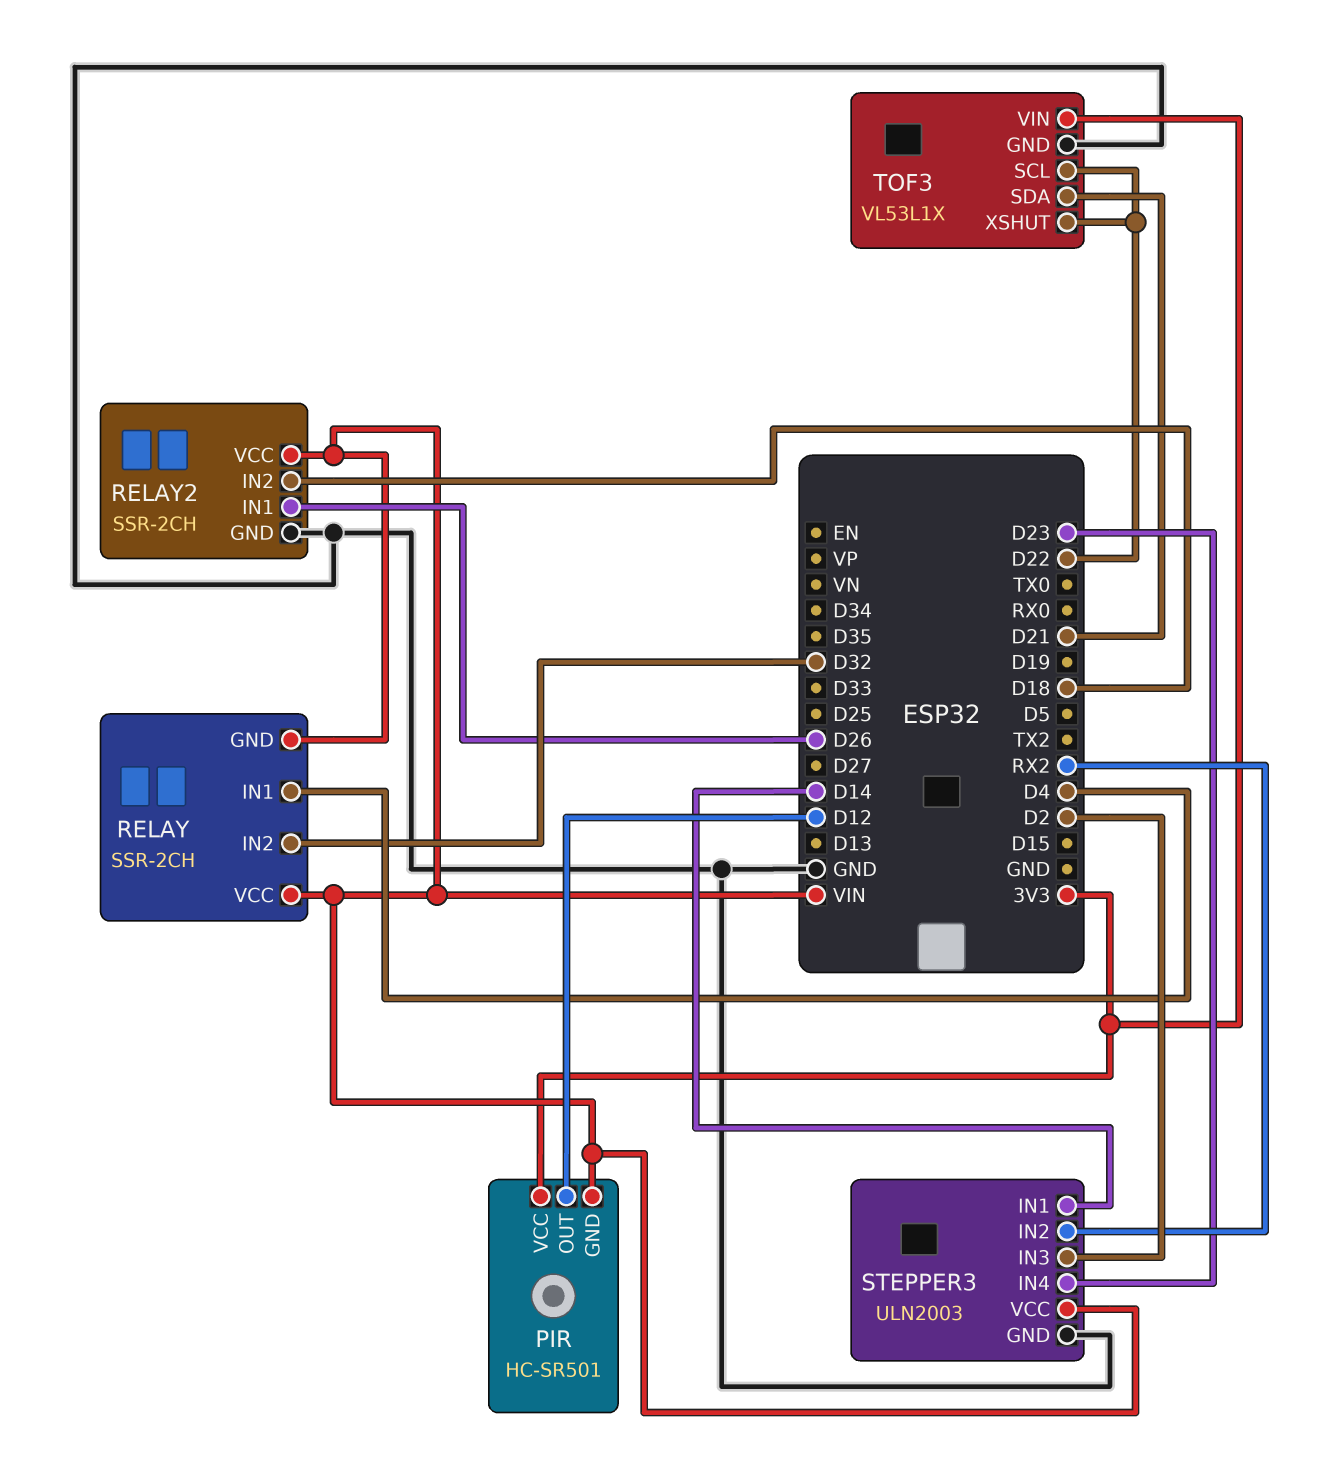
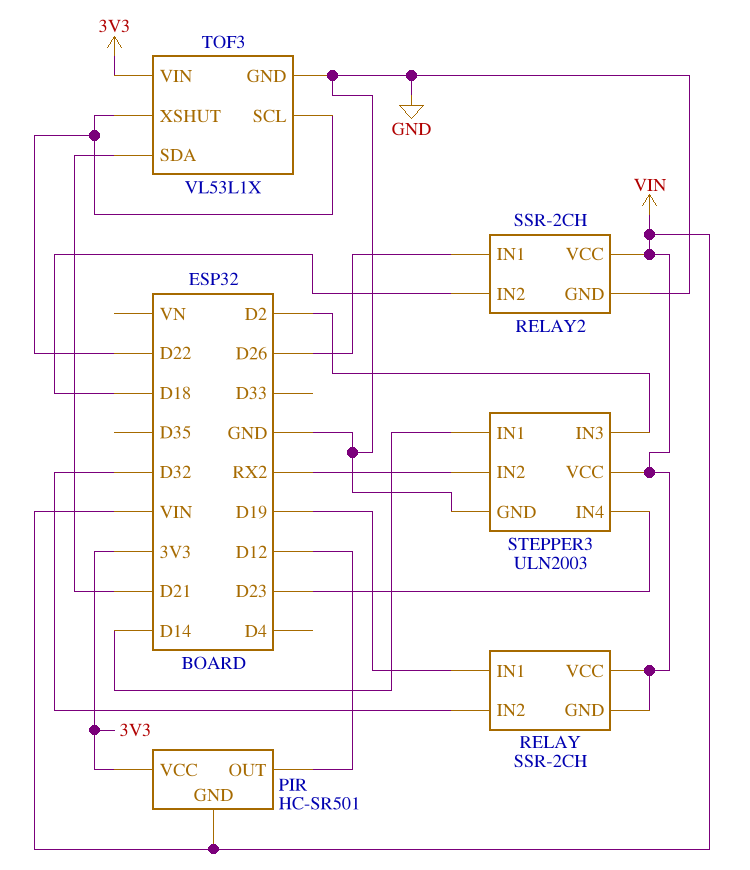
RELAY pin IN1: D4 -> D19

